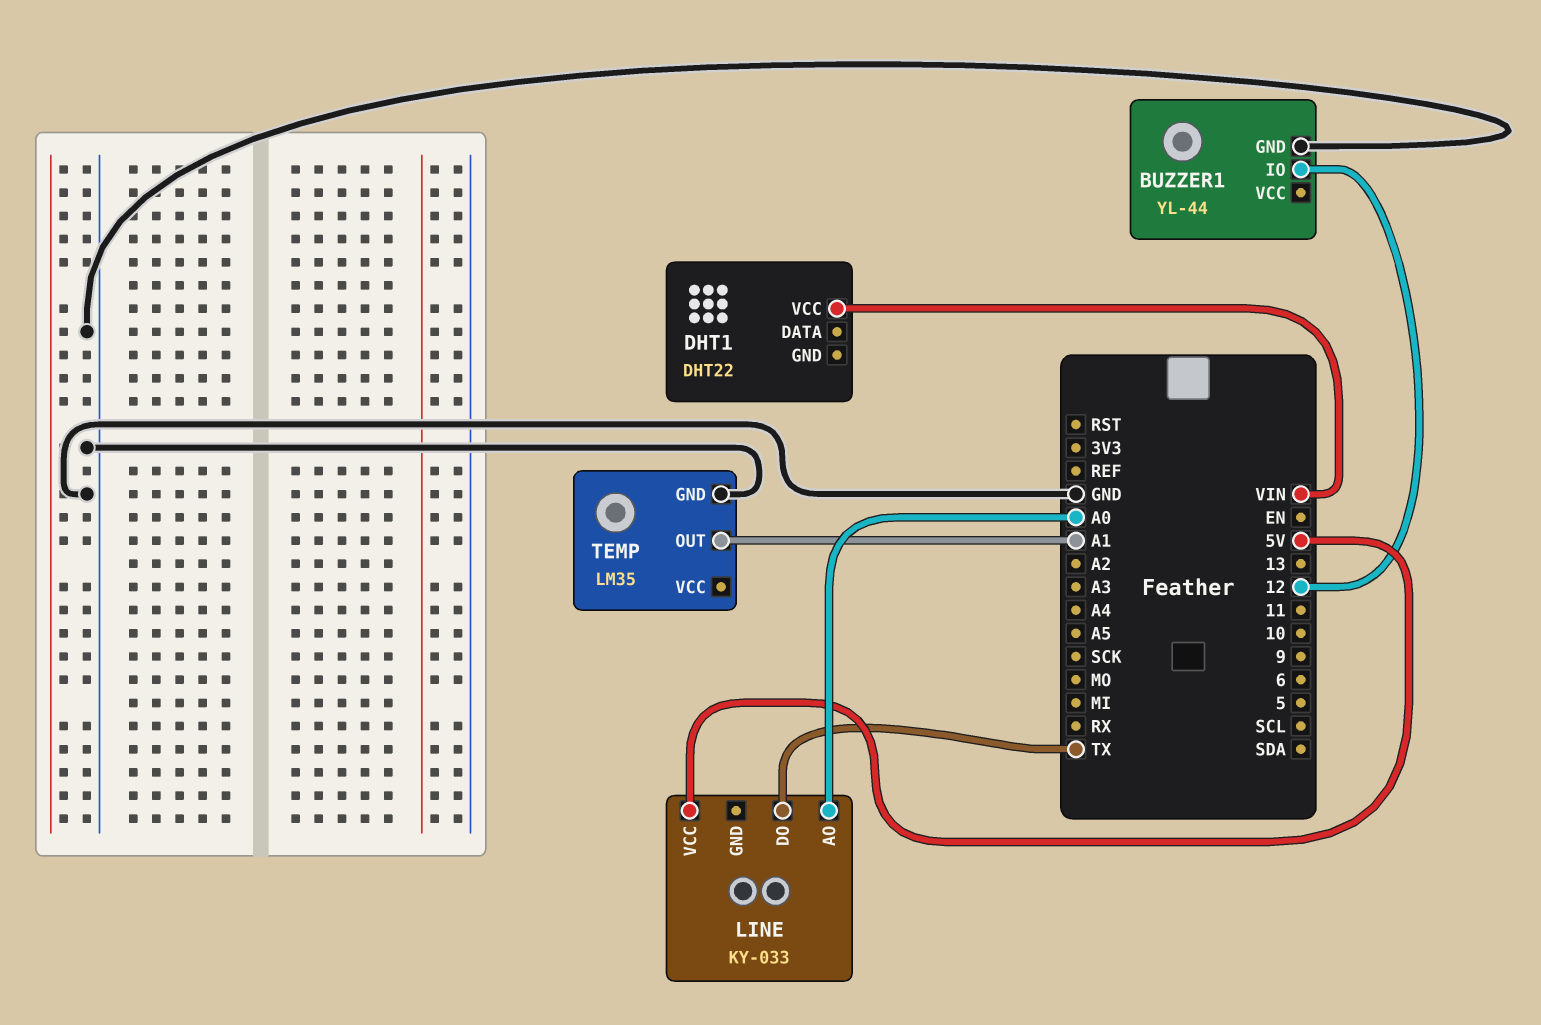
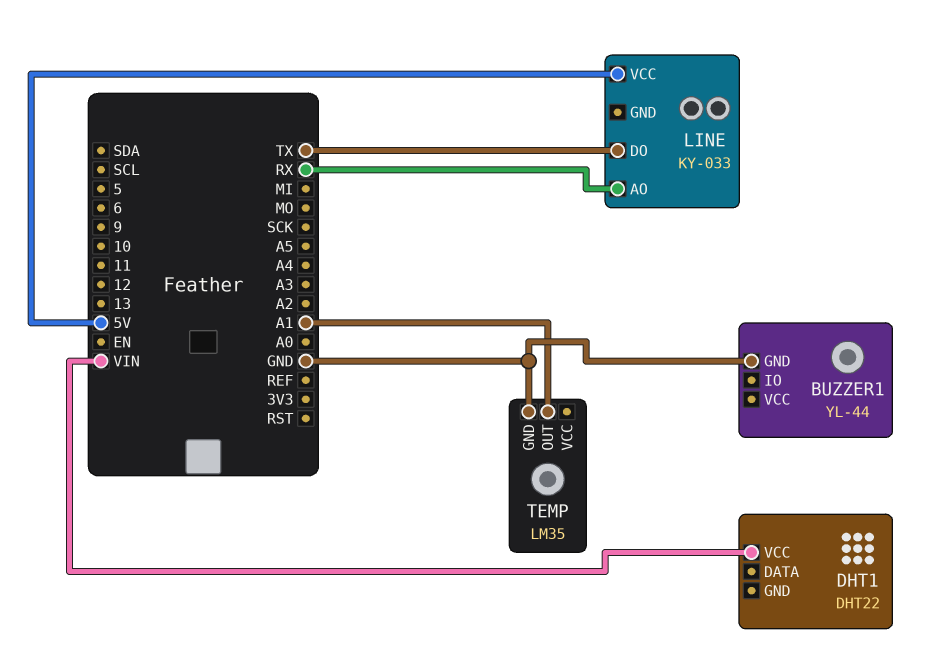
BUZZER1 pin IO: 12 -> none
LINE pin AO: A0 -> RX

